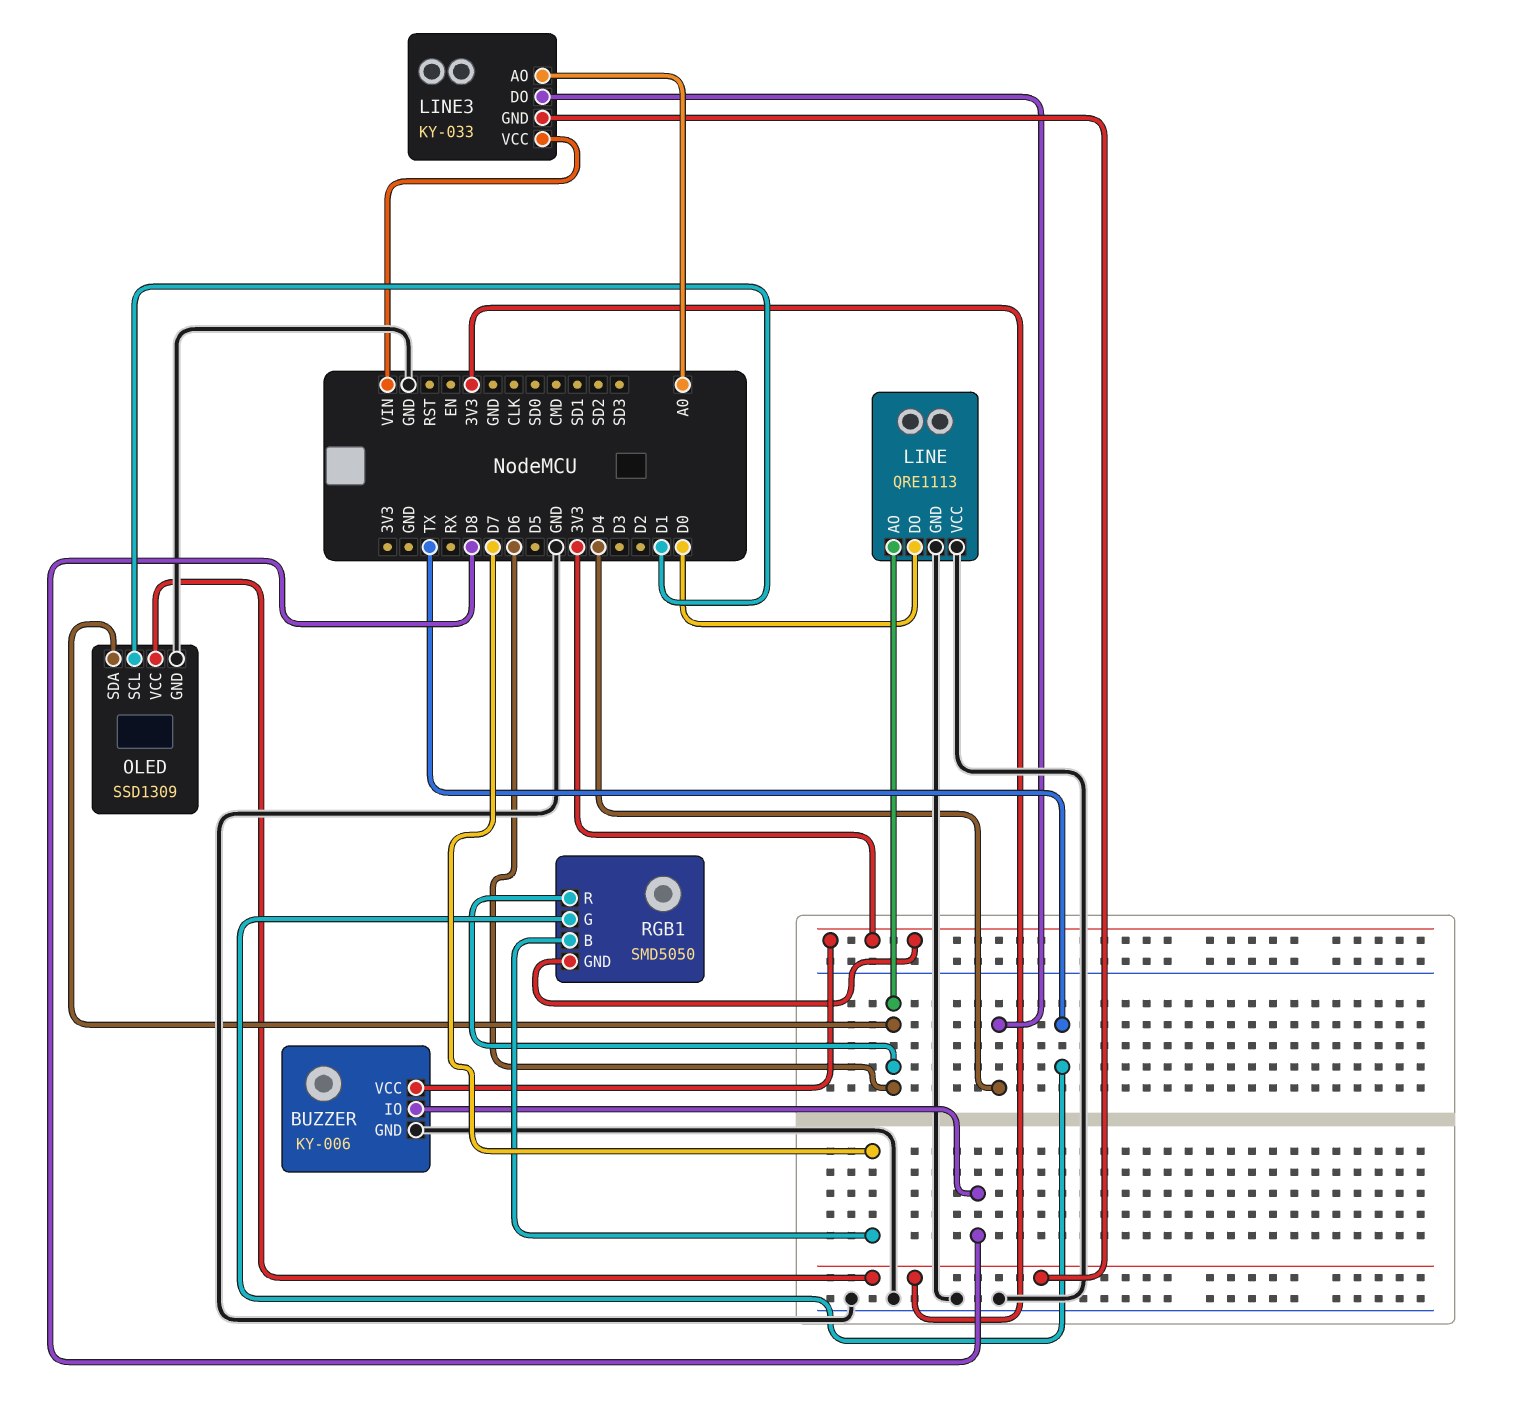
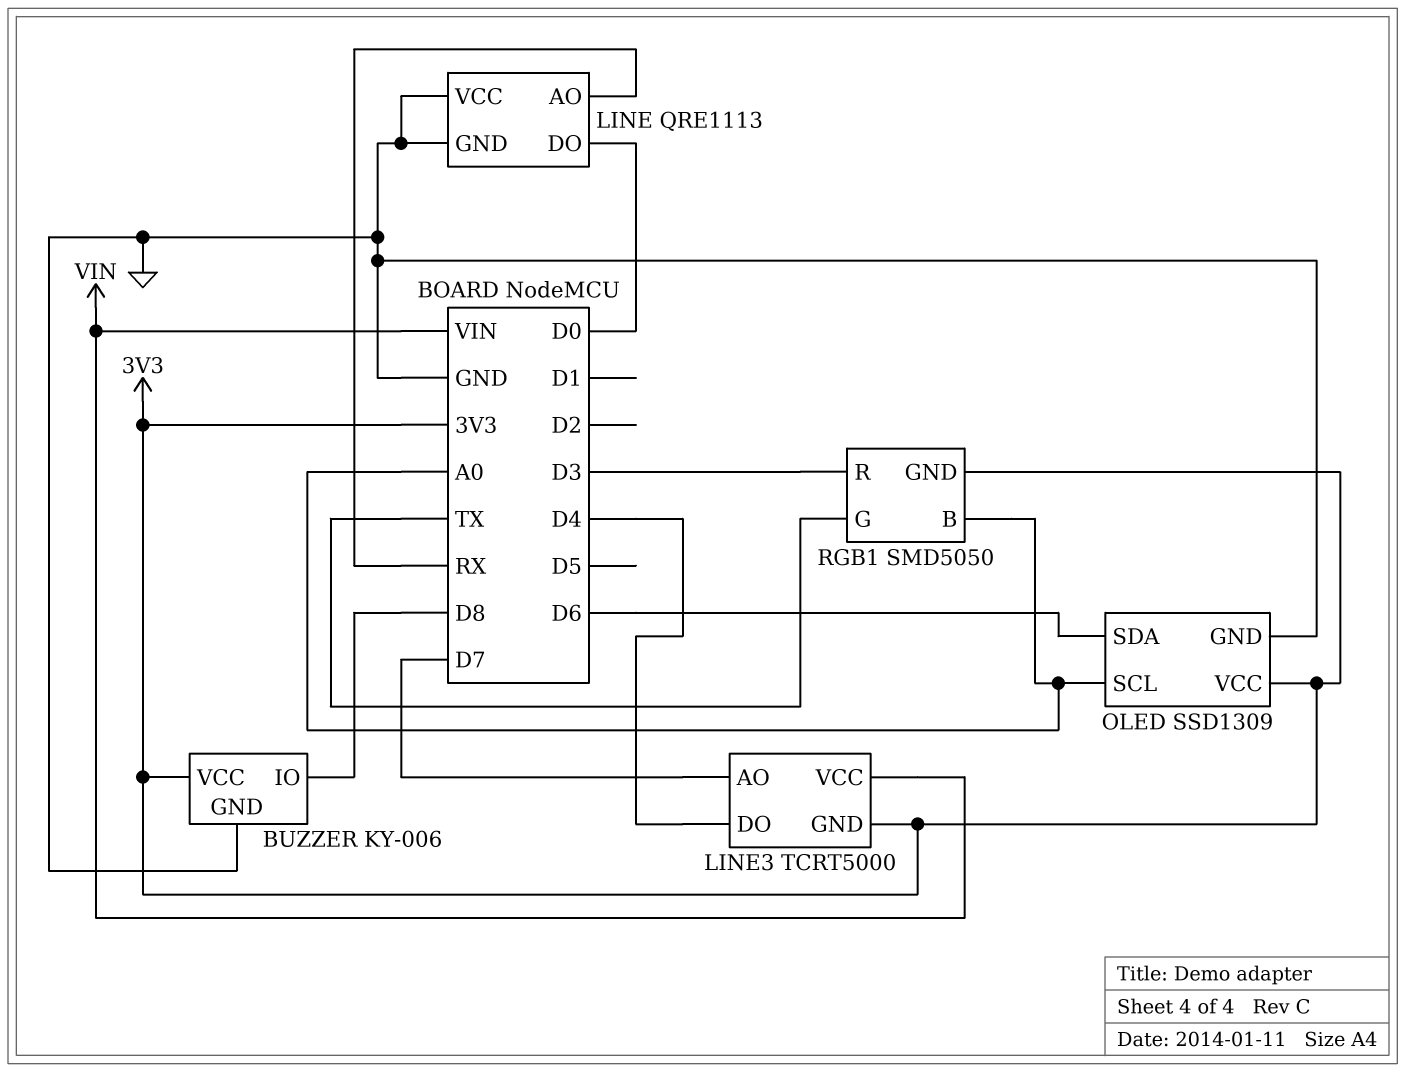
LINE pin AO: D6 -> RX
LINE3: KY-033 -> TCRT5000
LINE3 pin AO: A0 -> D7
OLED pin SCL: D1 -> A0
RGB1 pin B: D7 -> A0
RGB1 pin R: D6 -> D3

